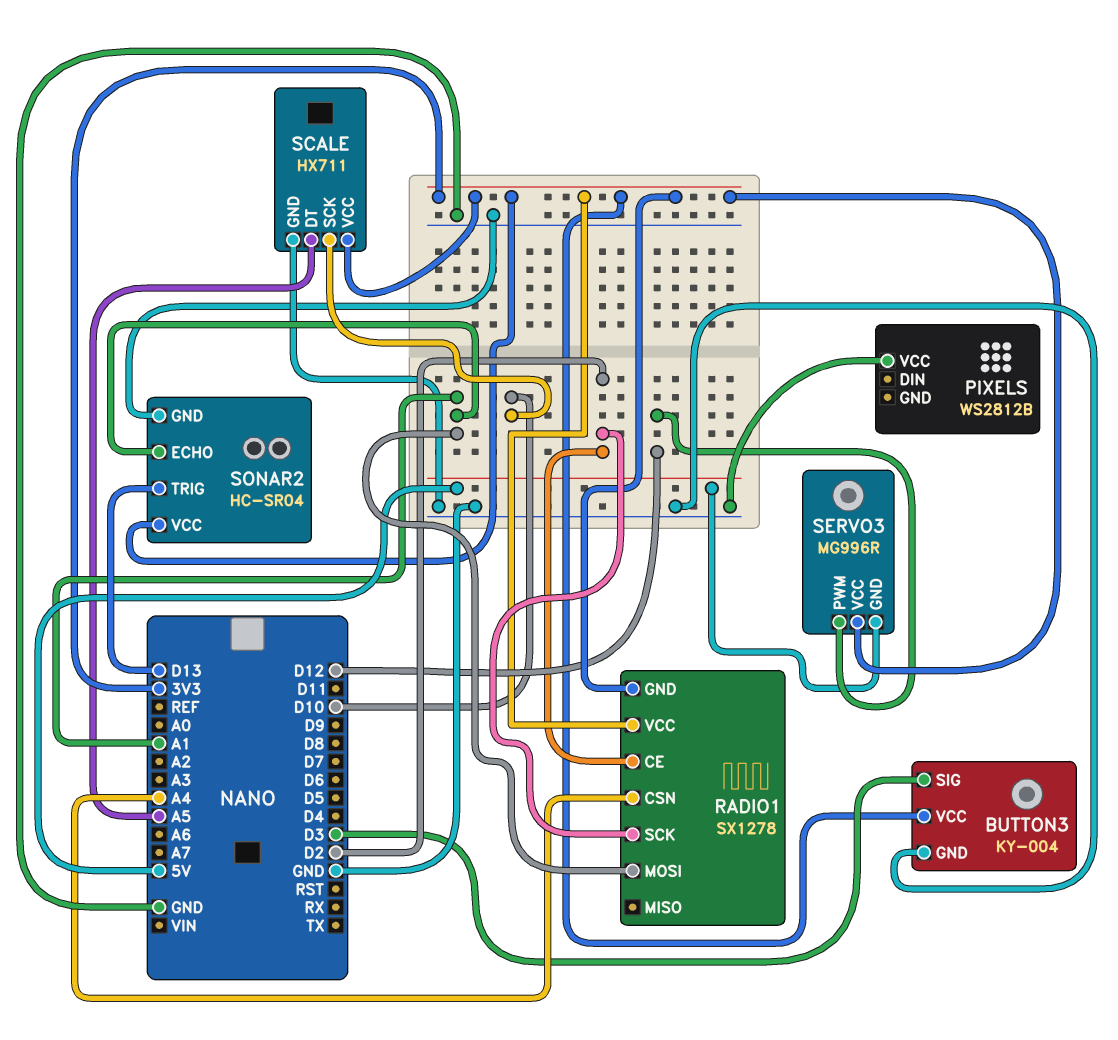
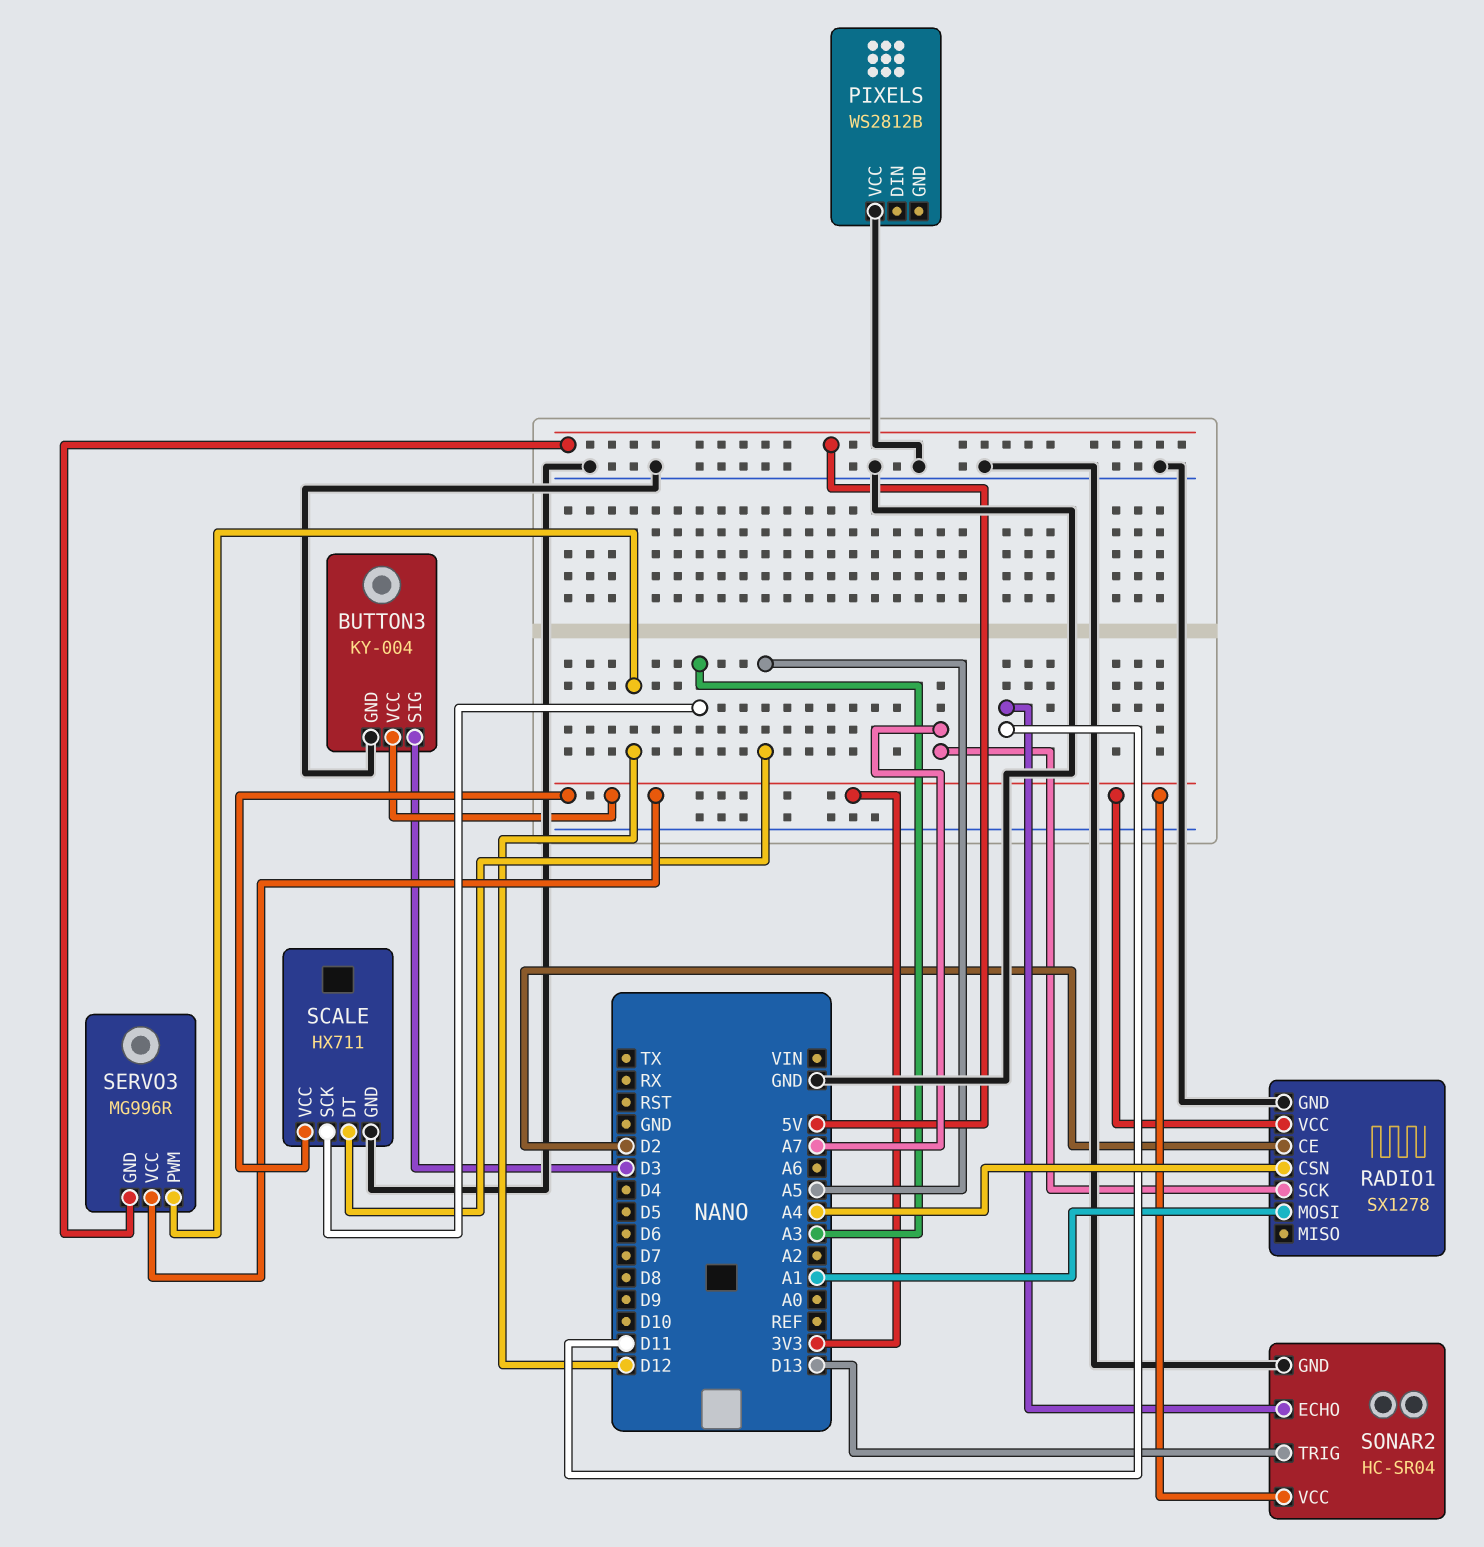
RADIO1 pin GND: 3V3 -> GND
RADIO1 pin SCK: D2 -> A7
SCALE pin SCK: D10 -> A3
SONAR2 pin ECHO: A1 -> D11

